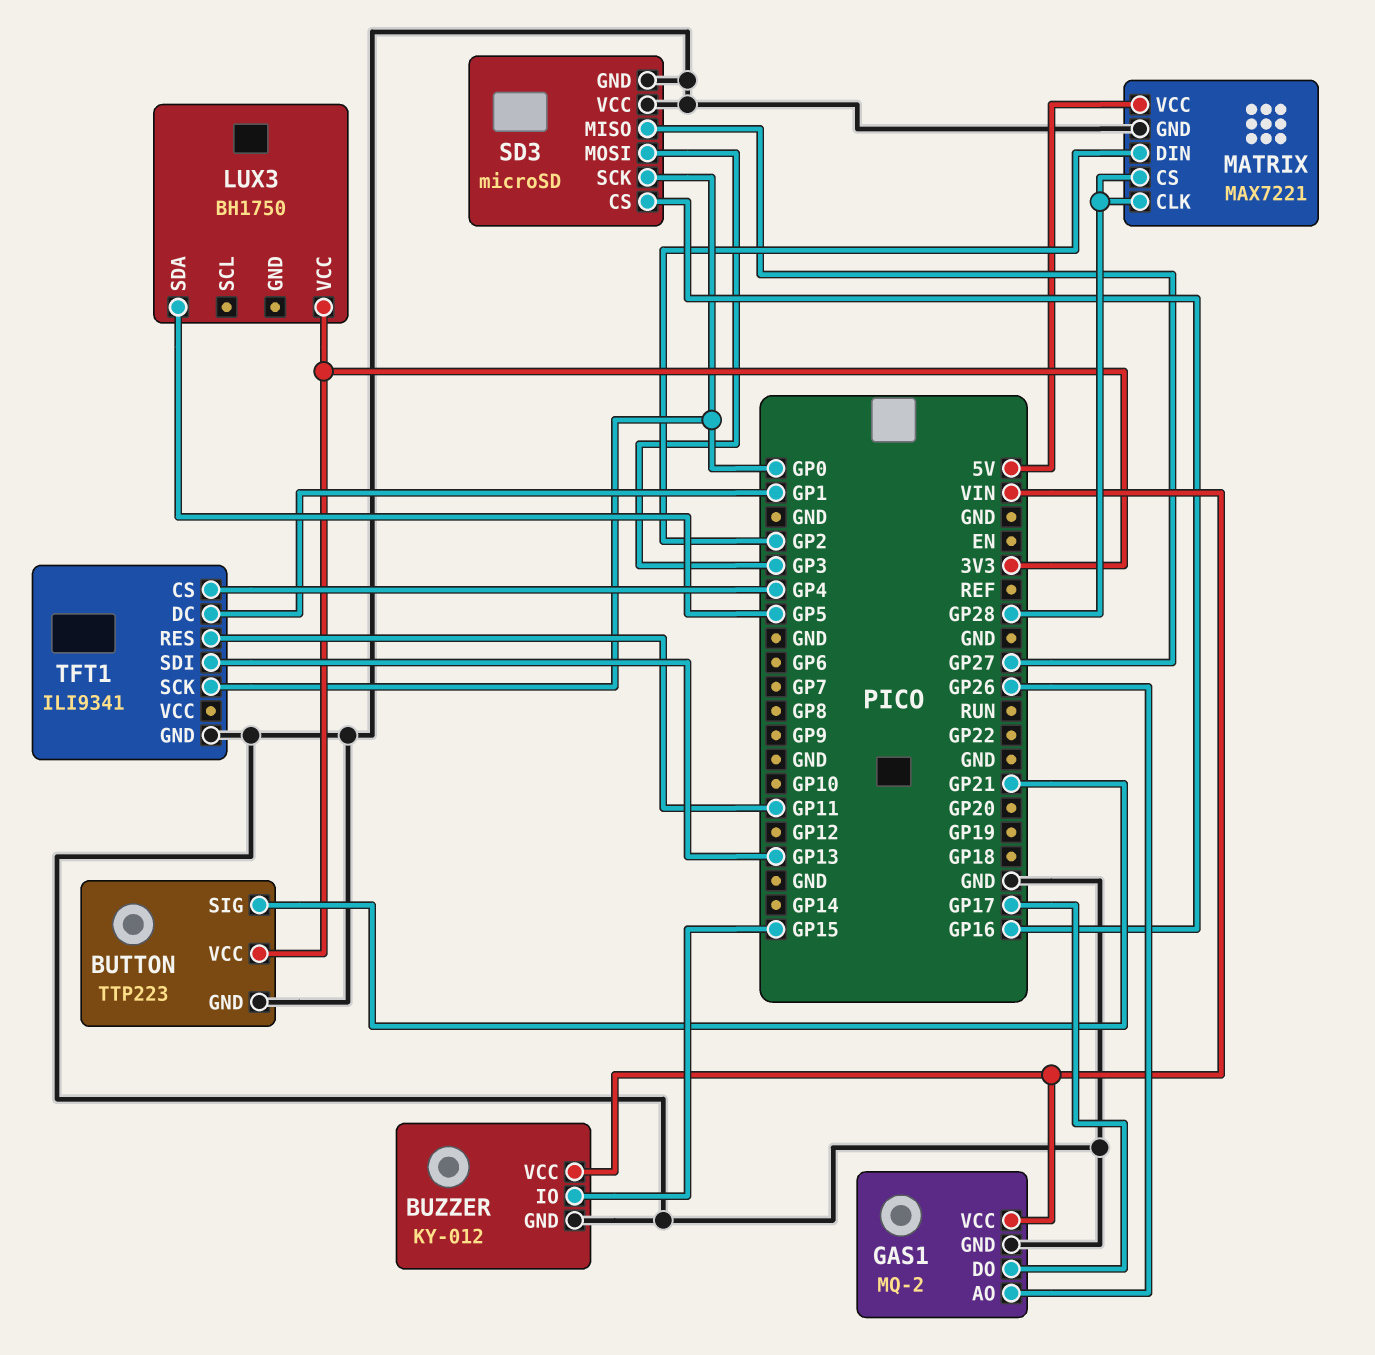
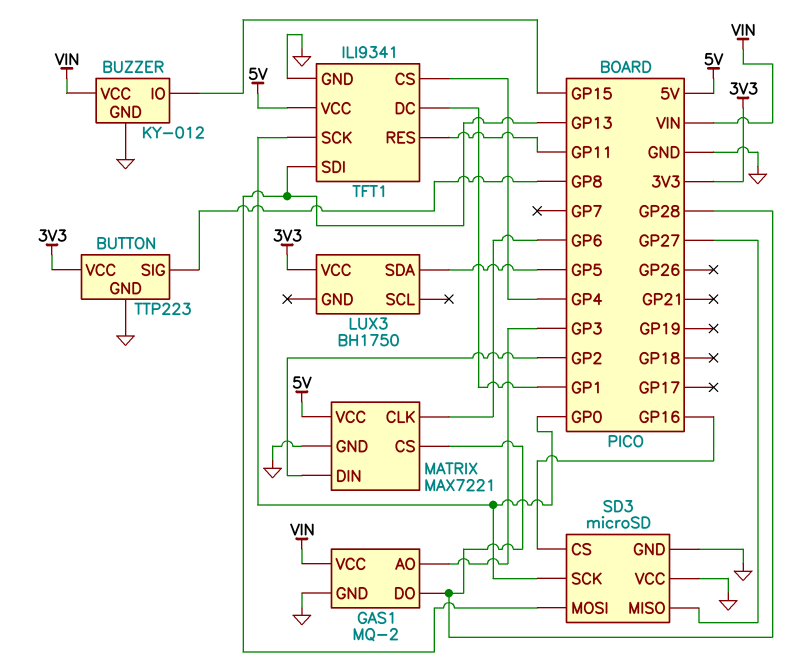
BUTTON pin SIG: GP21 -> GP8
GAS1 pin AO: GP26 -> GP3
GAS1 pin DO: GP17 -> GP28
MATRIX pin CLK: GP28 -> GP6
SD3 pin MOSI: GP3 -> GP13
TFT1 pin VCC: none -> 5V

